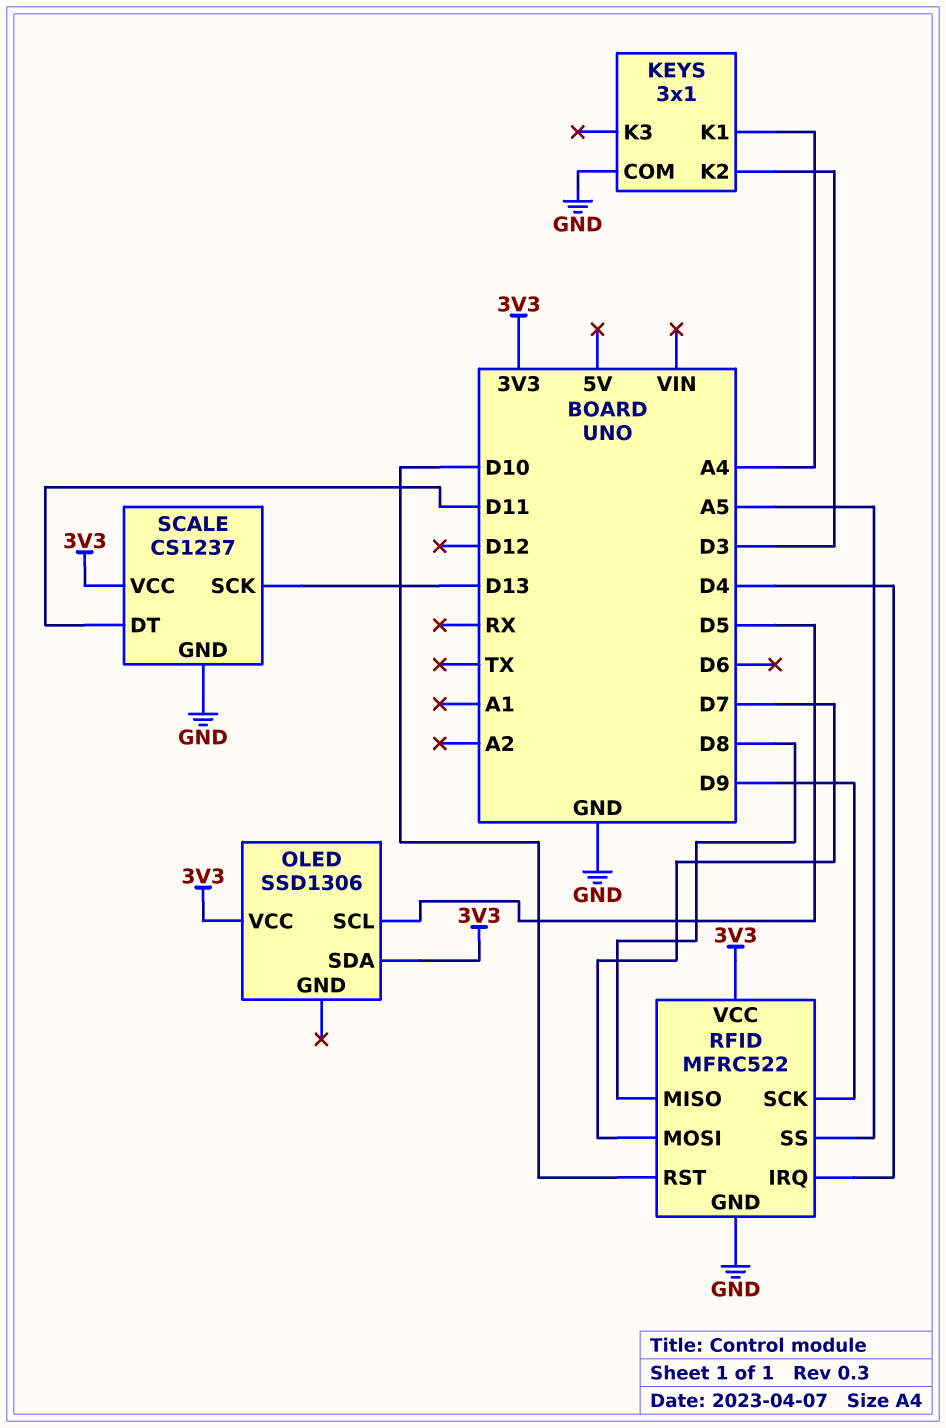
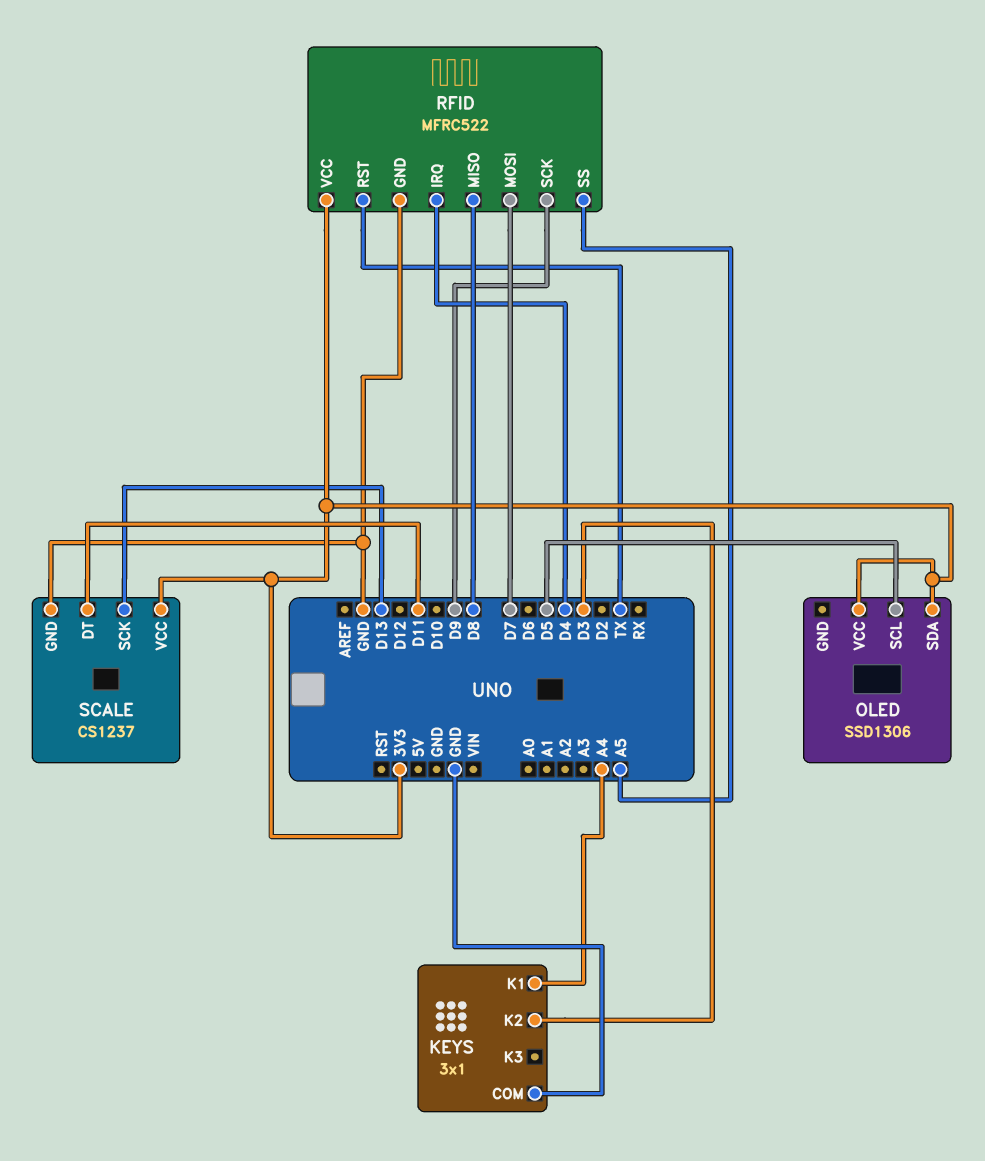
RFID pin RST: D10 -> TX

